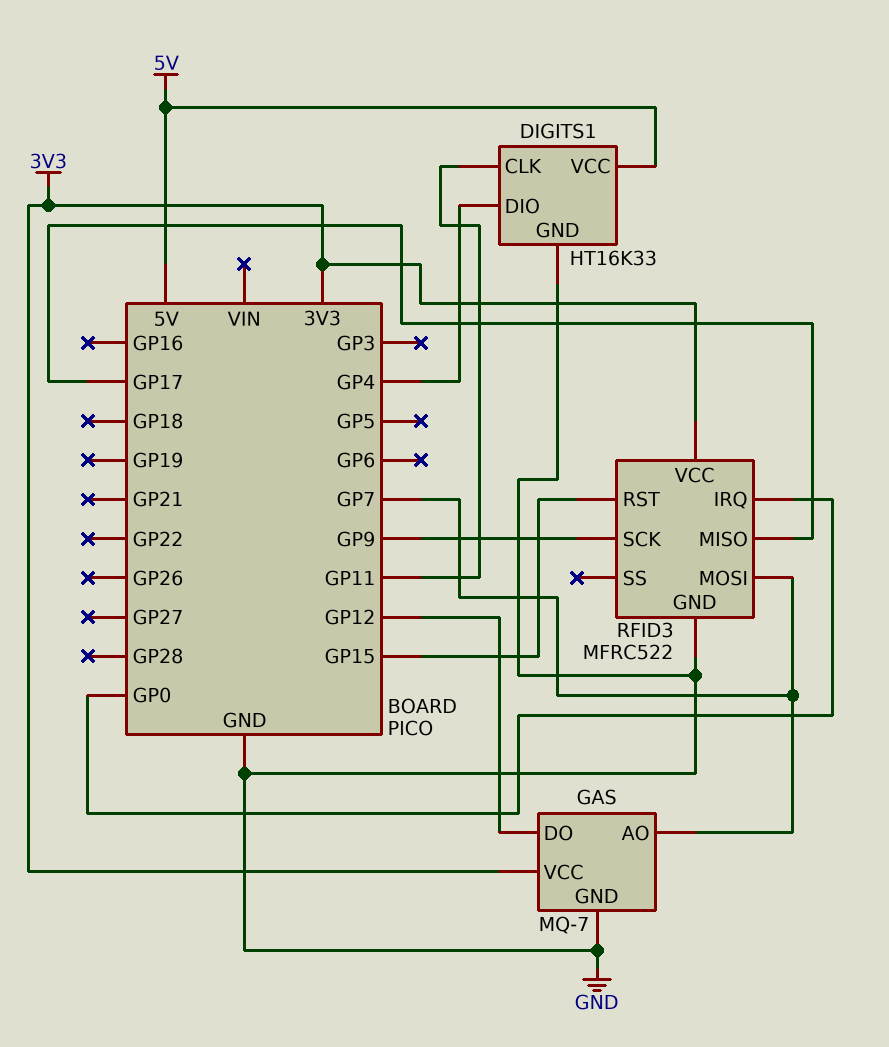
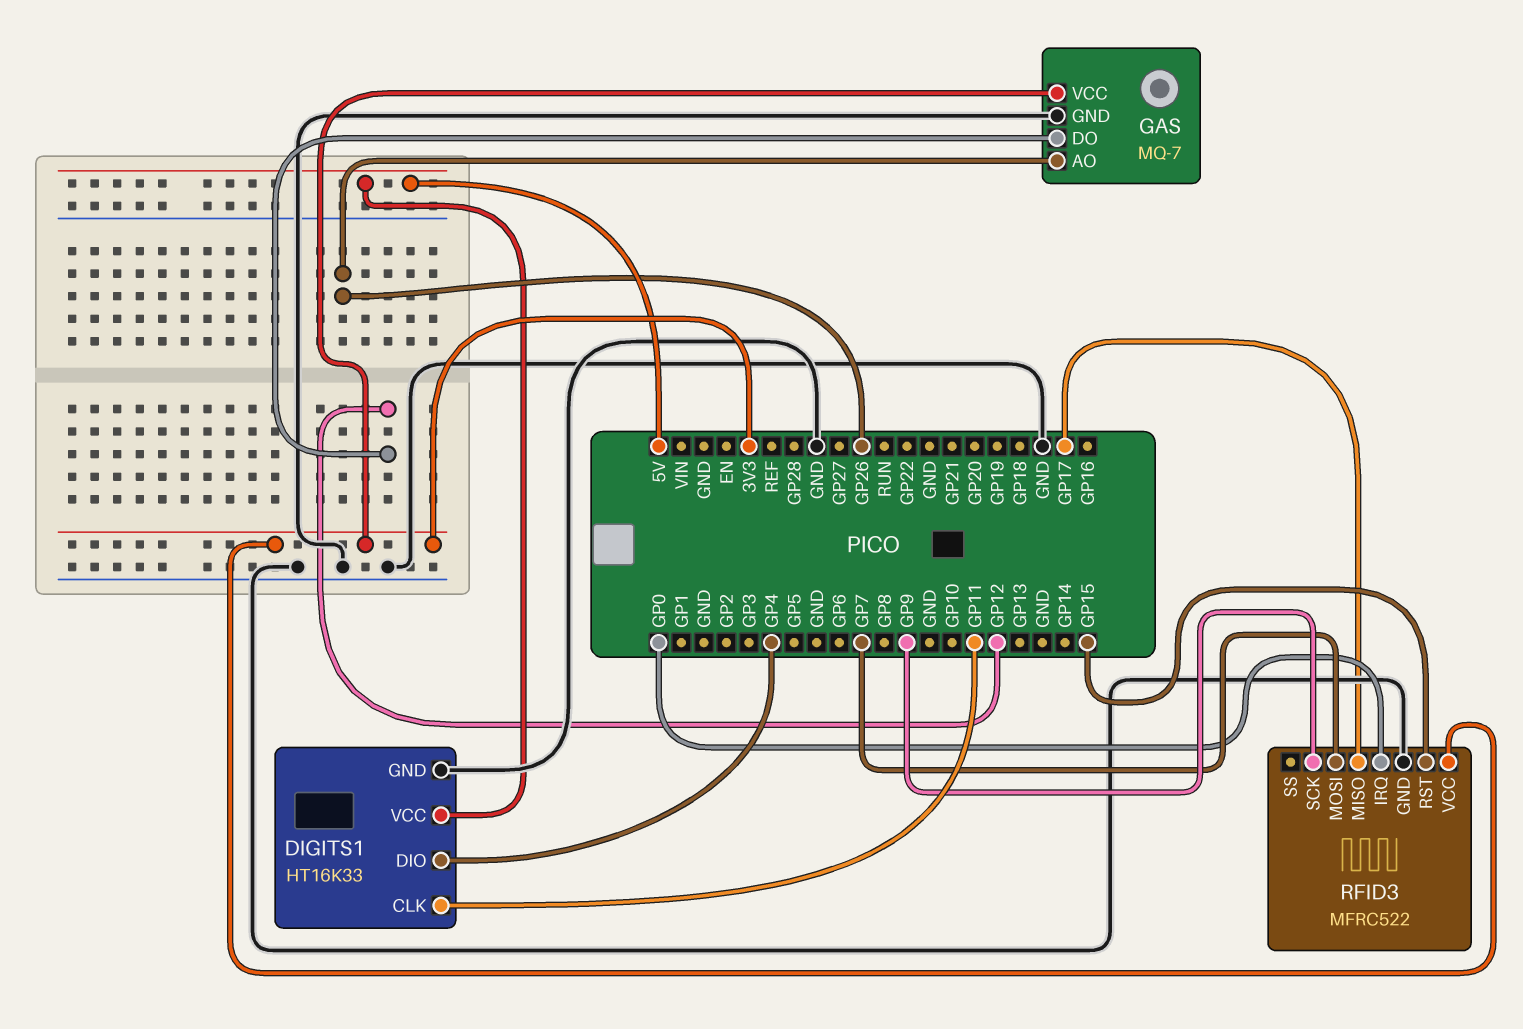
GAS pin AO: GP7 -> GP26

